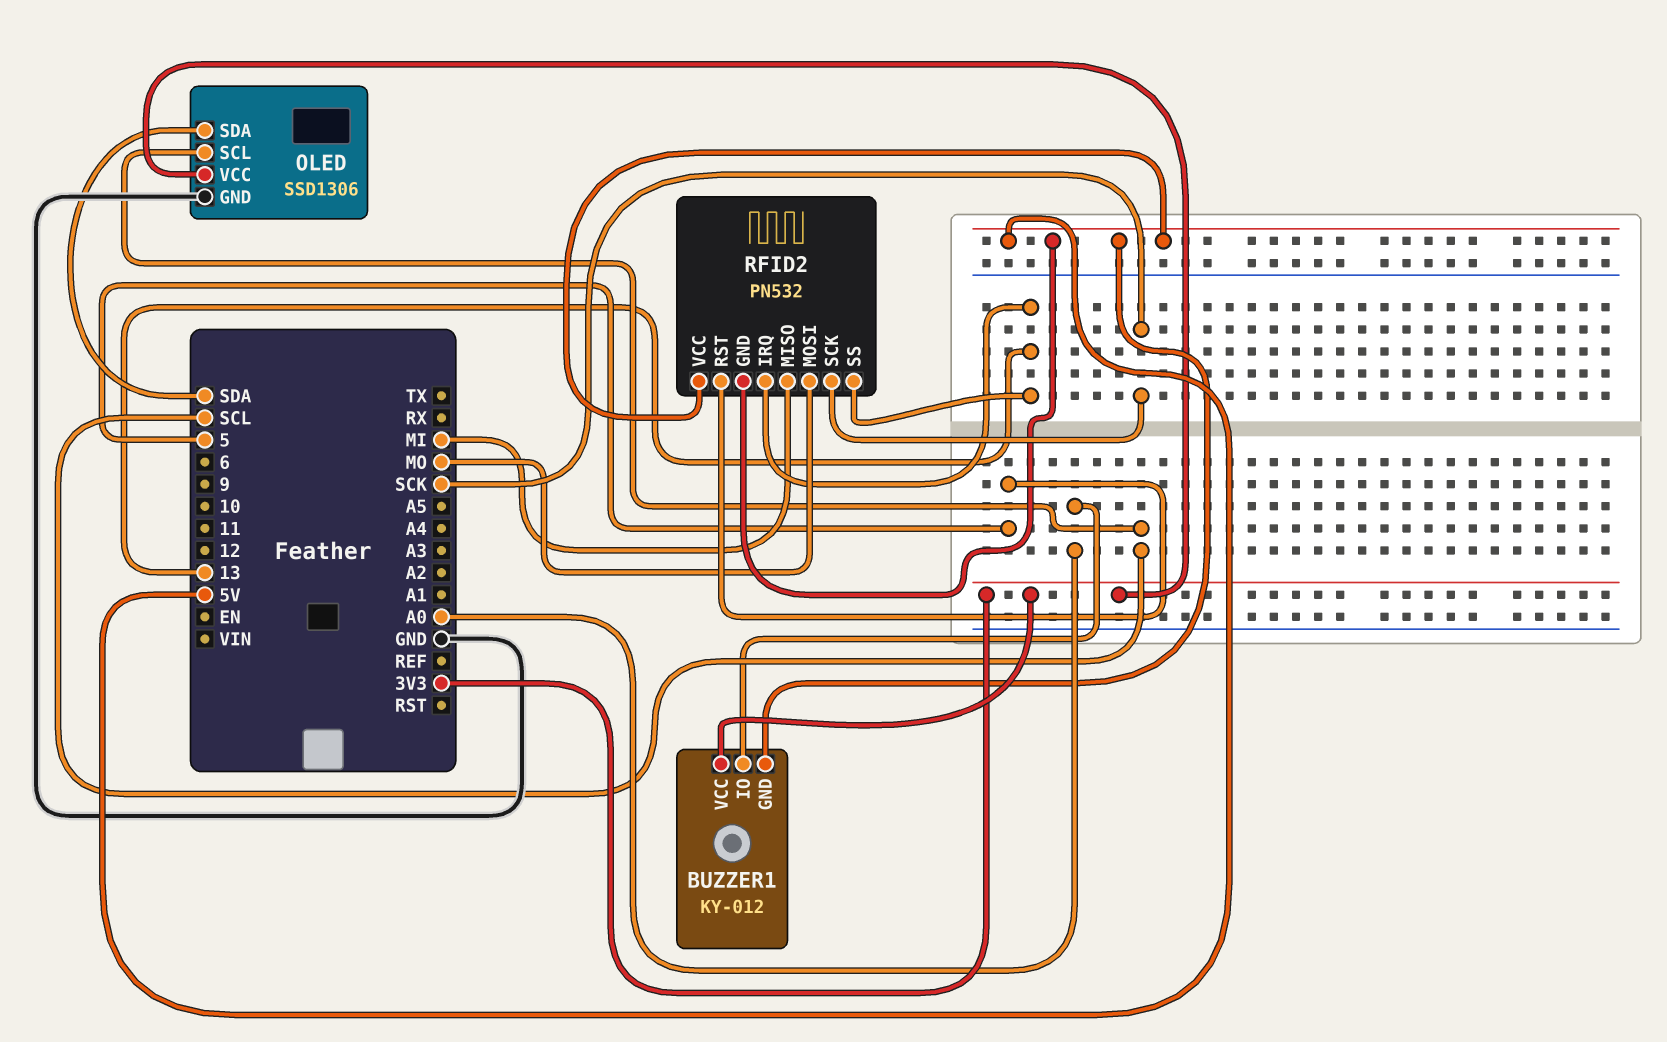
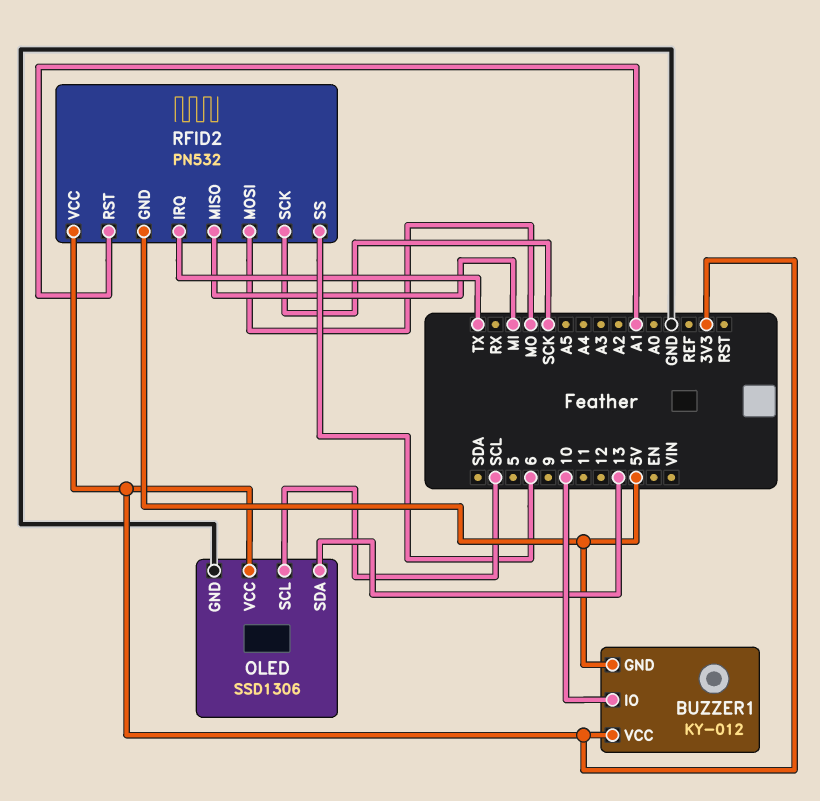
BUZZER1 pin IO: A0 -> 10
OLED pin SDA: SDA -> 13
RFID2 pin IRQ: 13 -> TX
RFID2 pin RST: 5 -> A1
RFID2 pin SS: 13 -> 6
RFID2 pin VCC: 5V -> 3V3

